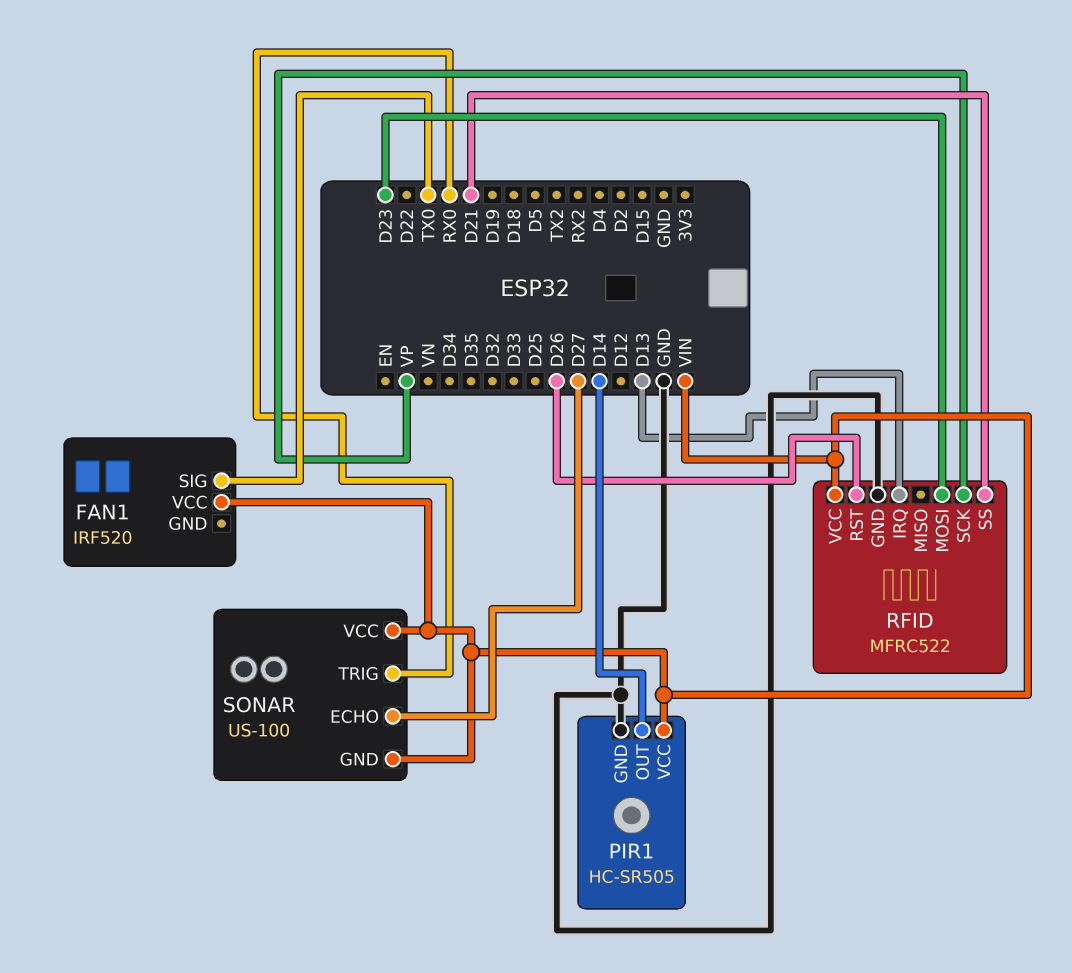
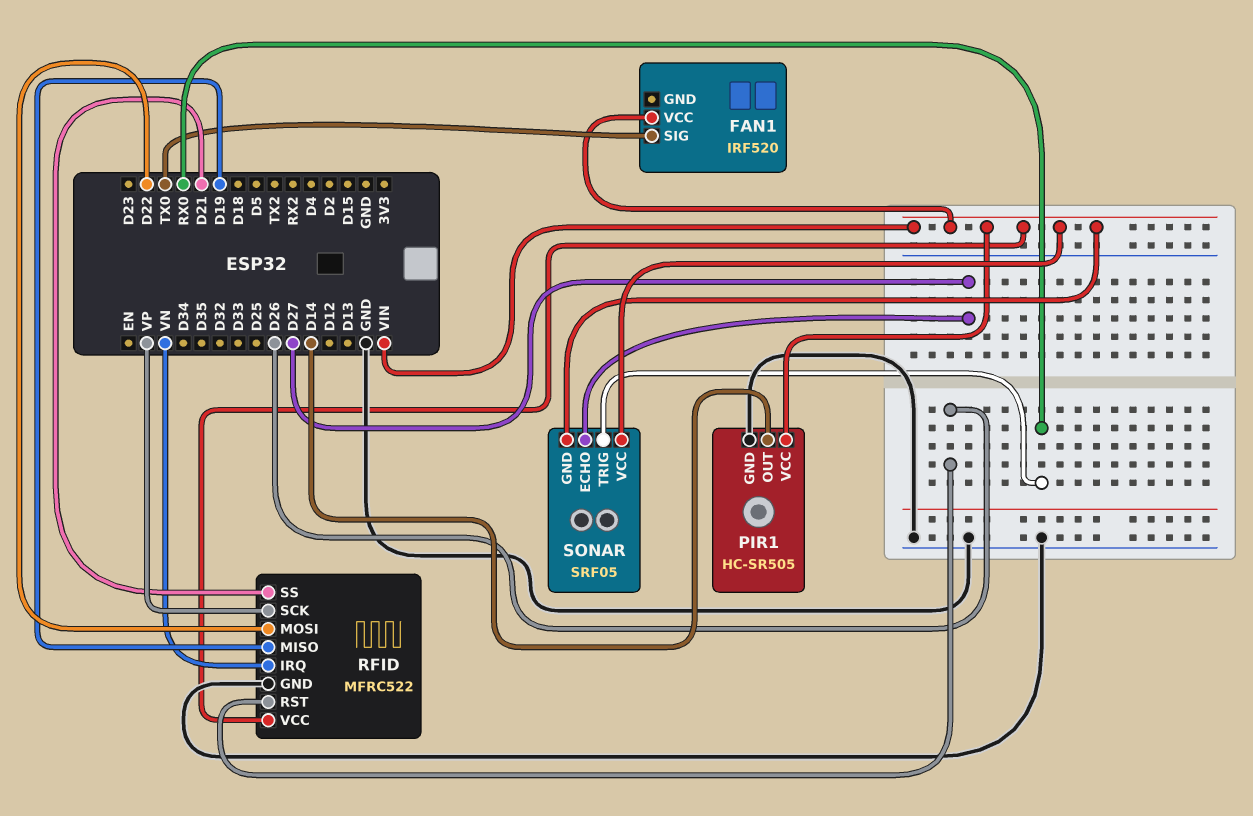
RFID pin IRQ: D13 -> VN
RFID pin MISO: none -> D19
RFID pin MOSI: D23 -> D22
SONAR: US-100 -> SRF05

